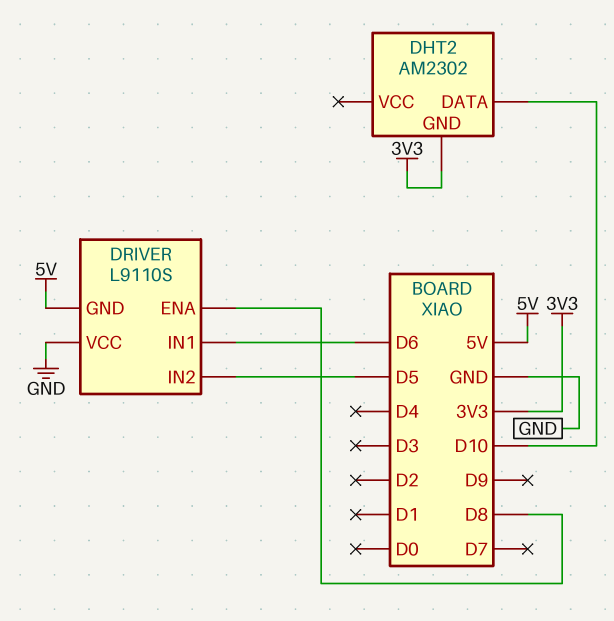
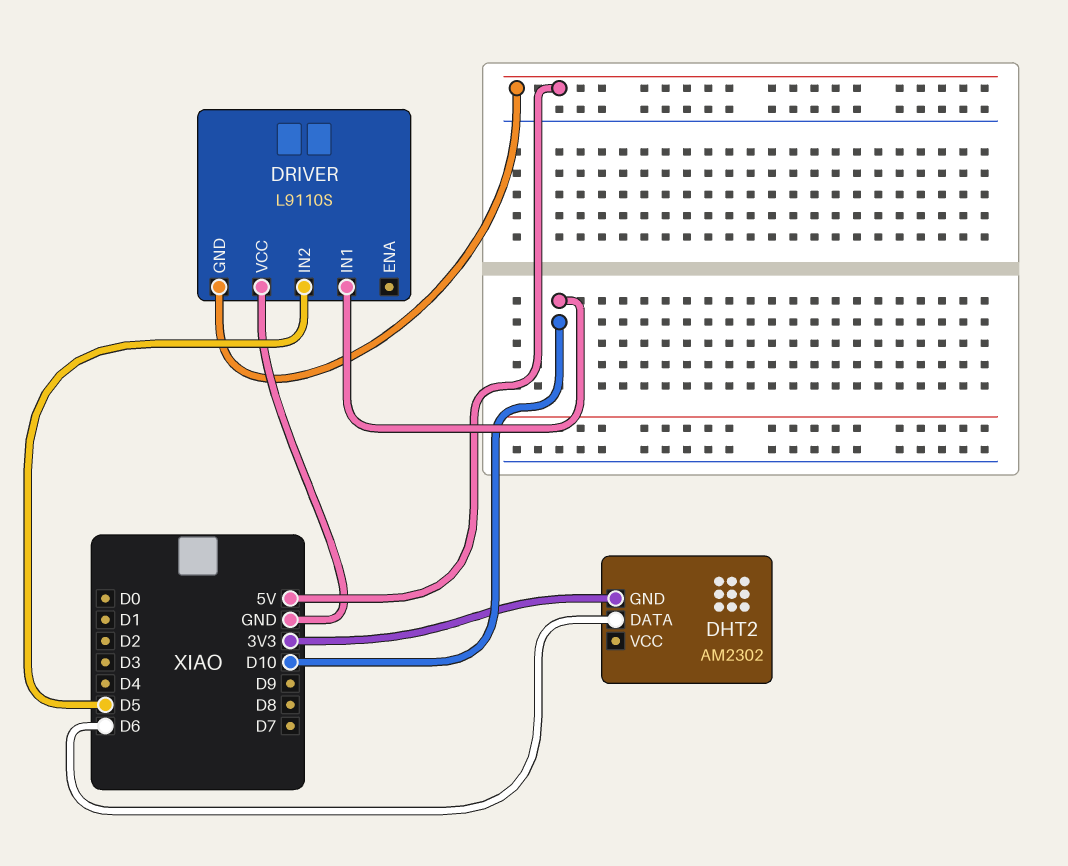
DHT2 pin DATA: D10 -> D6
DRIVER pin ENA: D8 -> none
DRIVER pin IN1: D6 -> D10

